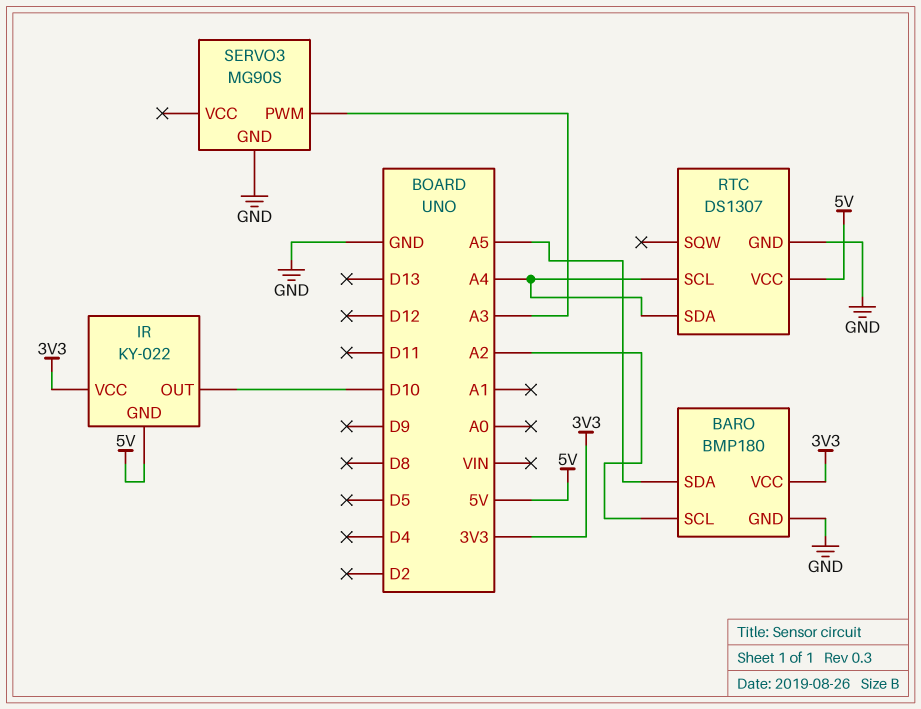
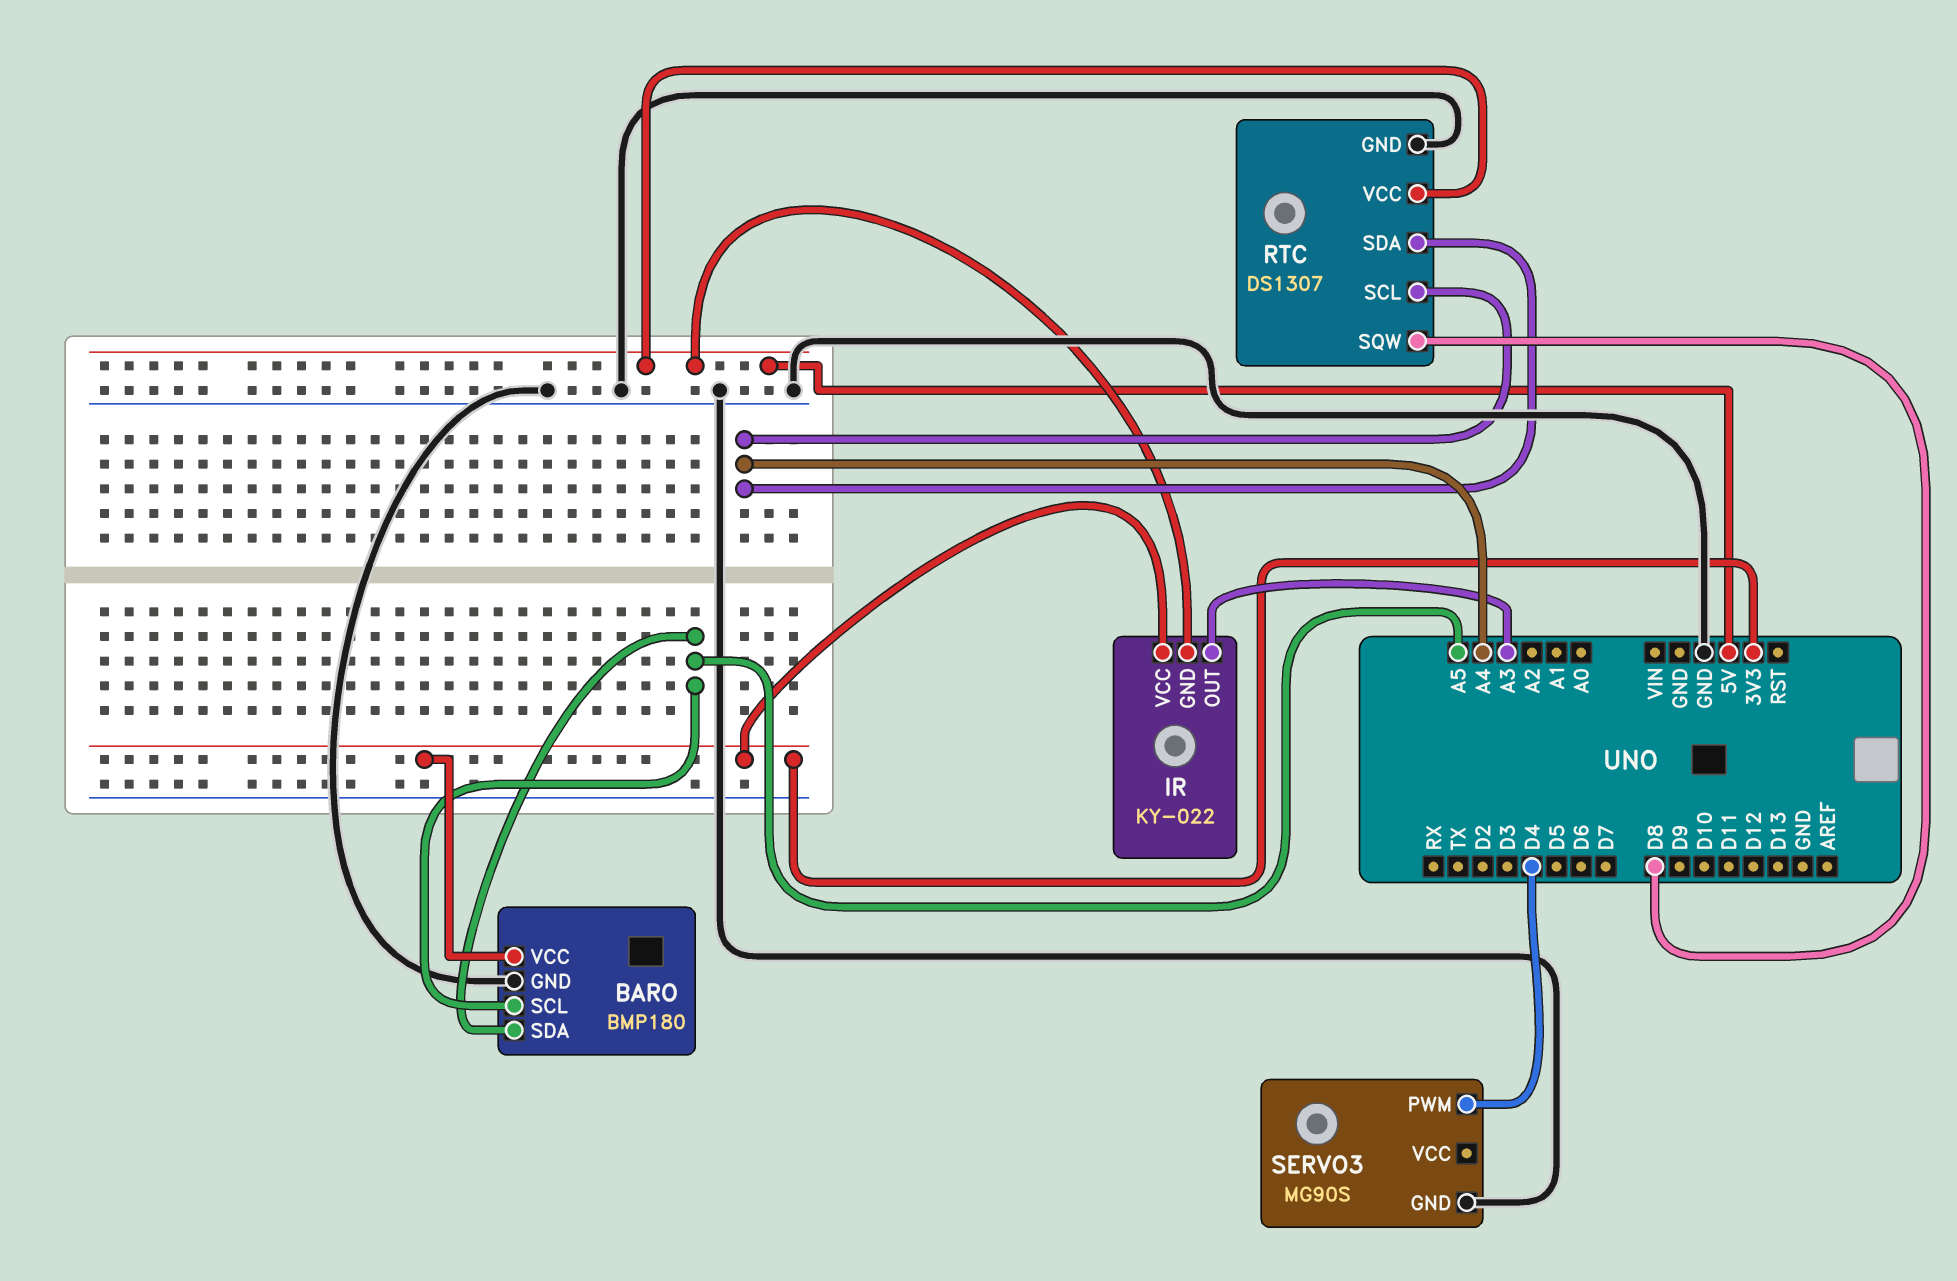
BARO pin SCL: A2 -> A5
IR pin OUT: D10 -> A3
RTC pin SQW: none -> D8
SERVO3 pin PWM: A3 -> D4

